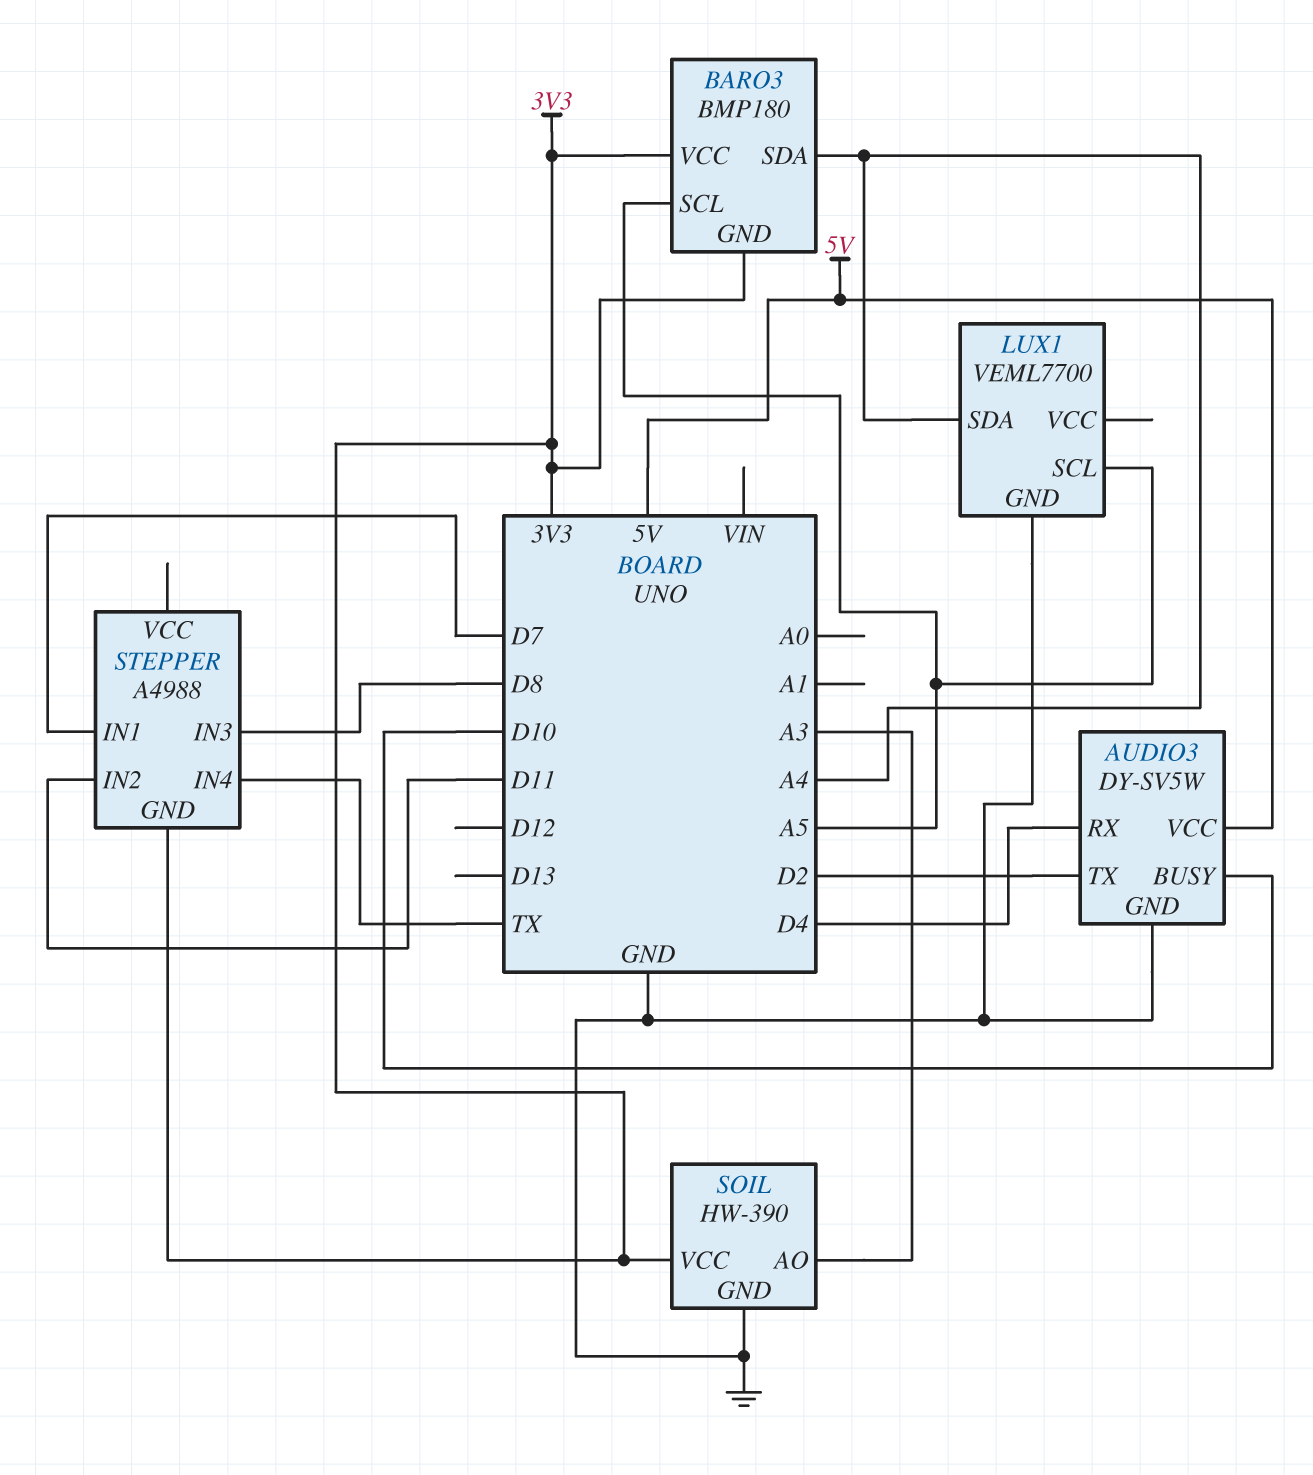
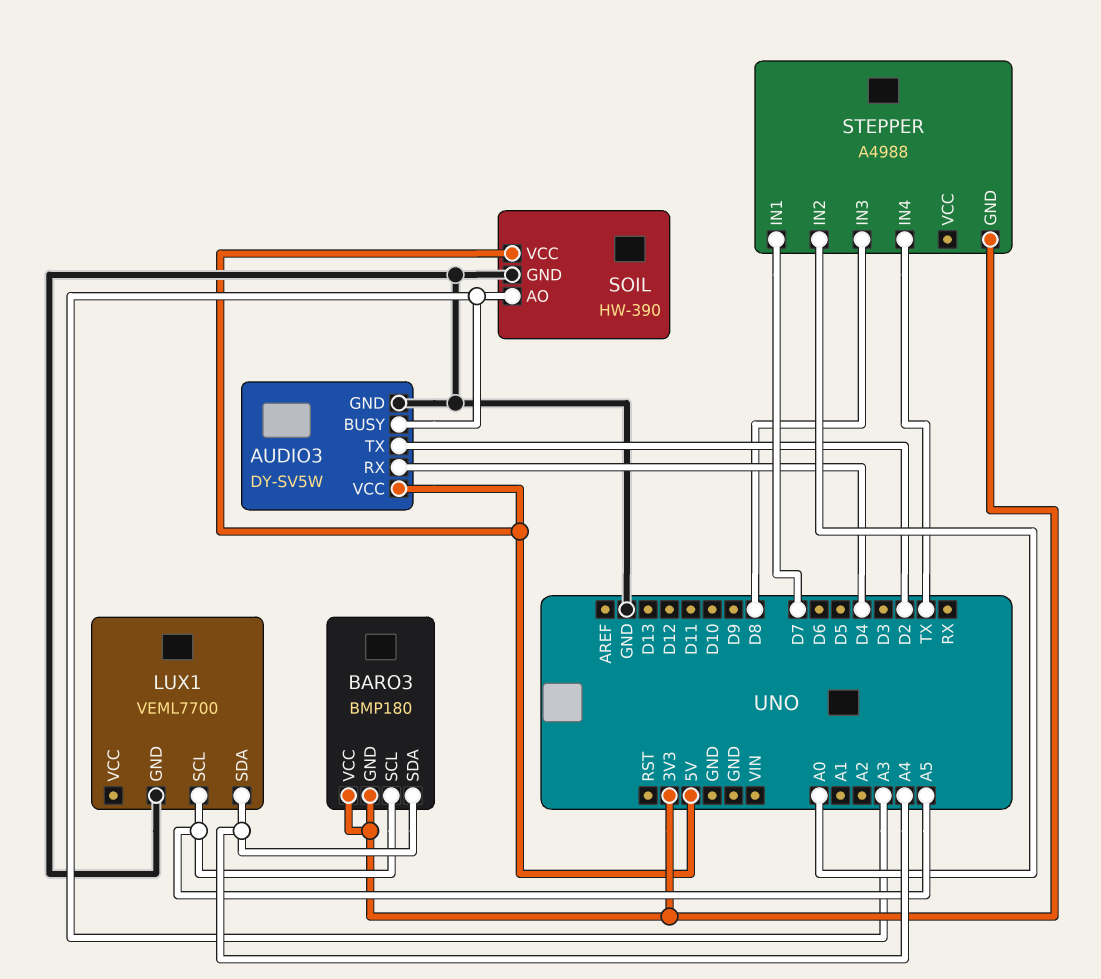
AUDIO3 pin BUSY: D10 -> A3
SOIL pin VCC: 3V3 -> 5V
STEPPER pin IN2: D11 -> A0

